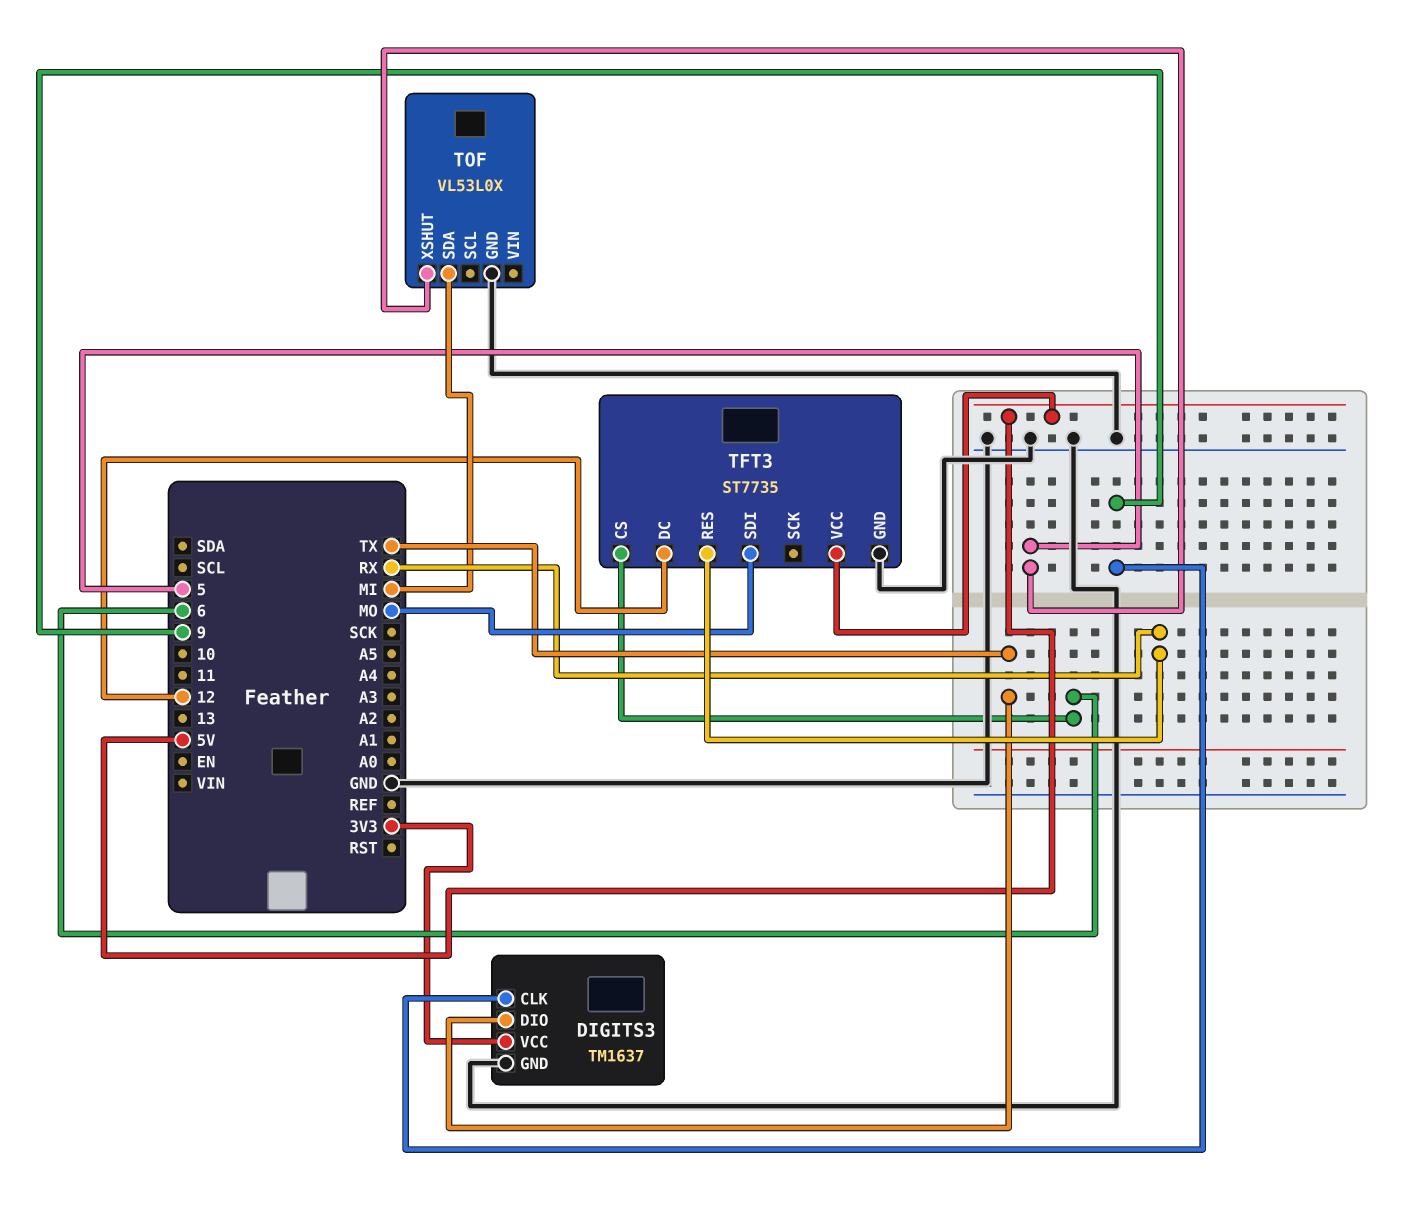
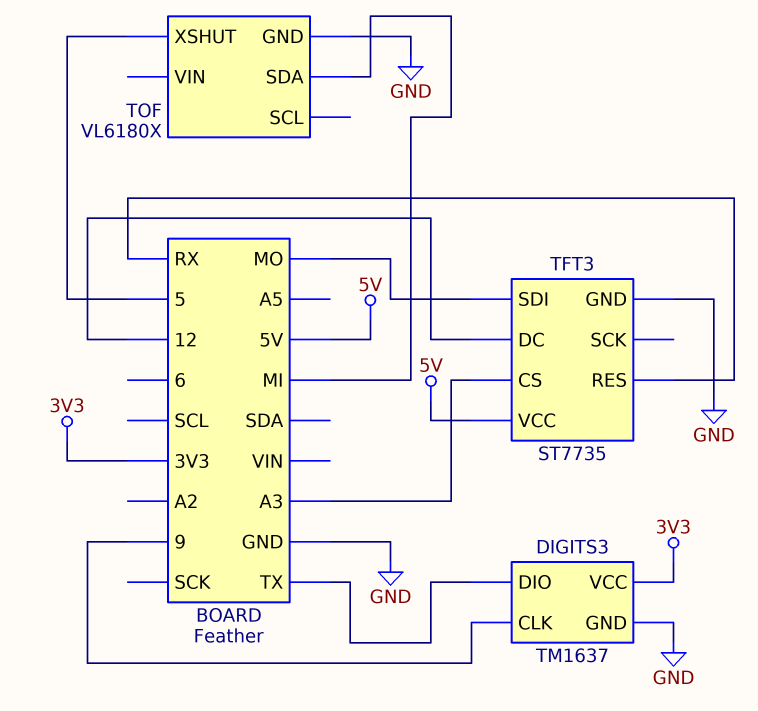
TFT3 pin CS: 6 -> A3
TOF: VL53L0X -> VL6180X

